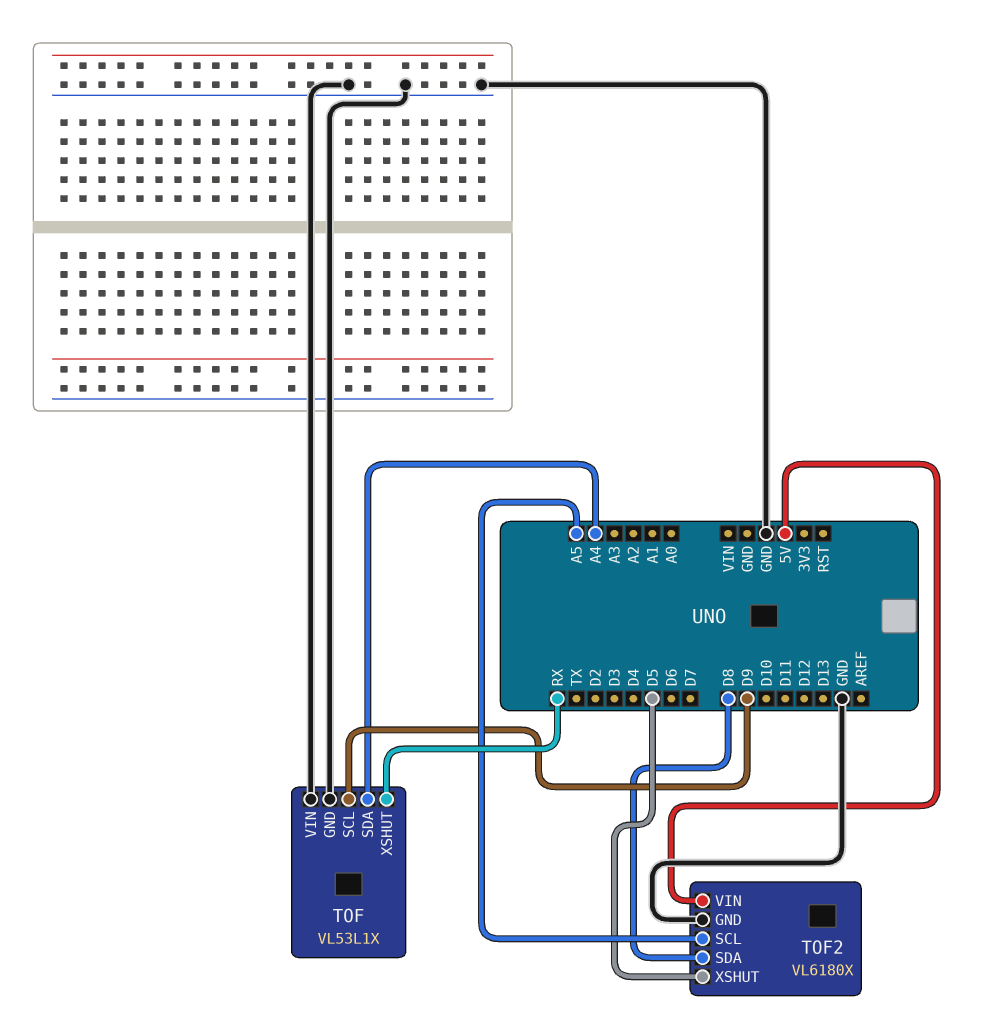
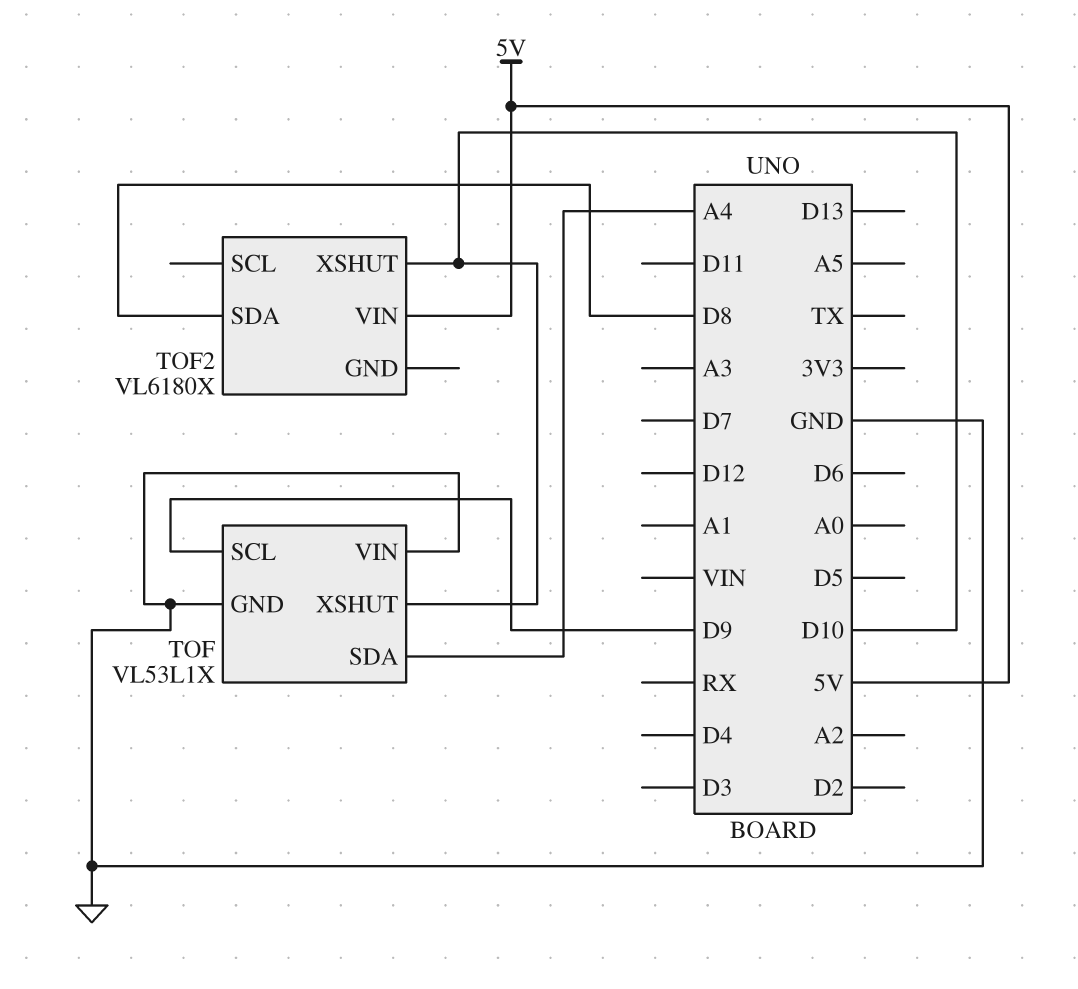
TOF pin XSHUT: RX -> D10
TOF2 pin GND: GND -> none
TOF2 pin SCL: A5 -> none
TOF2 pin XSHUT: D5 -> D10

